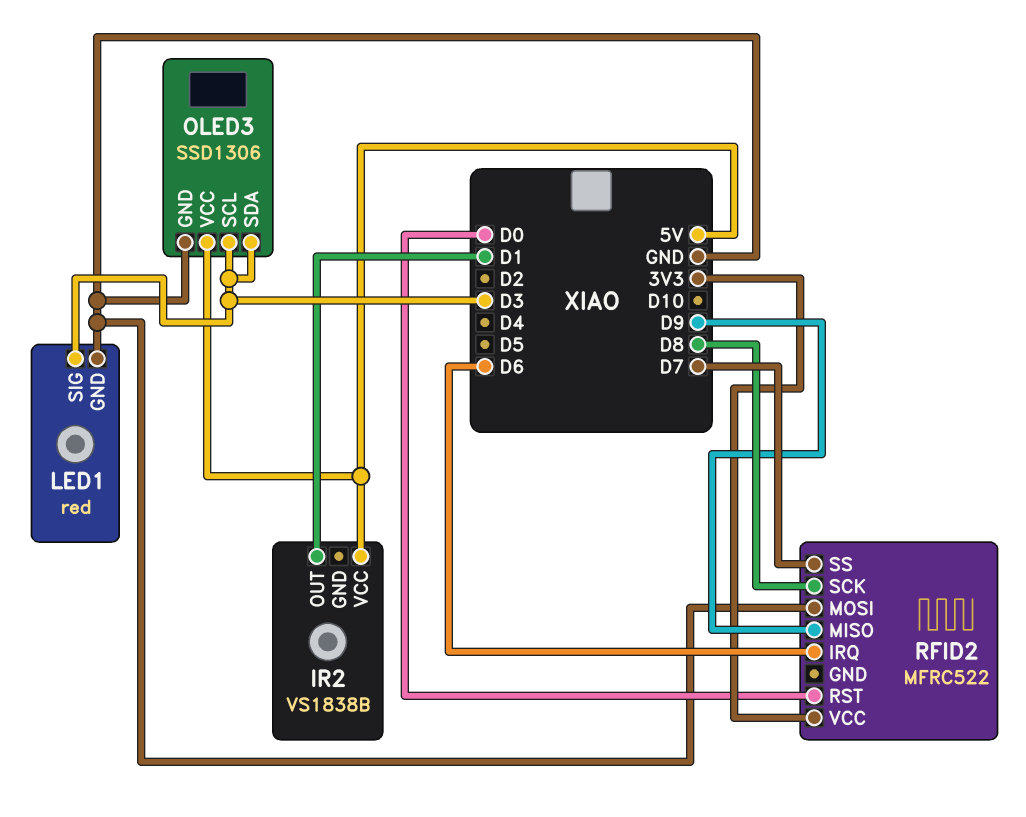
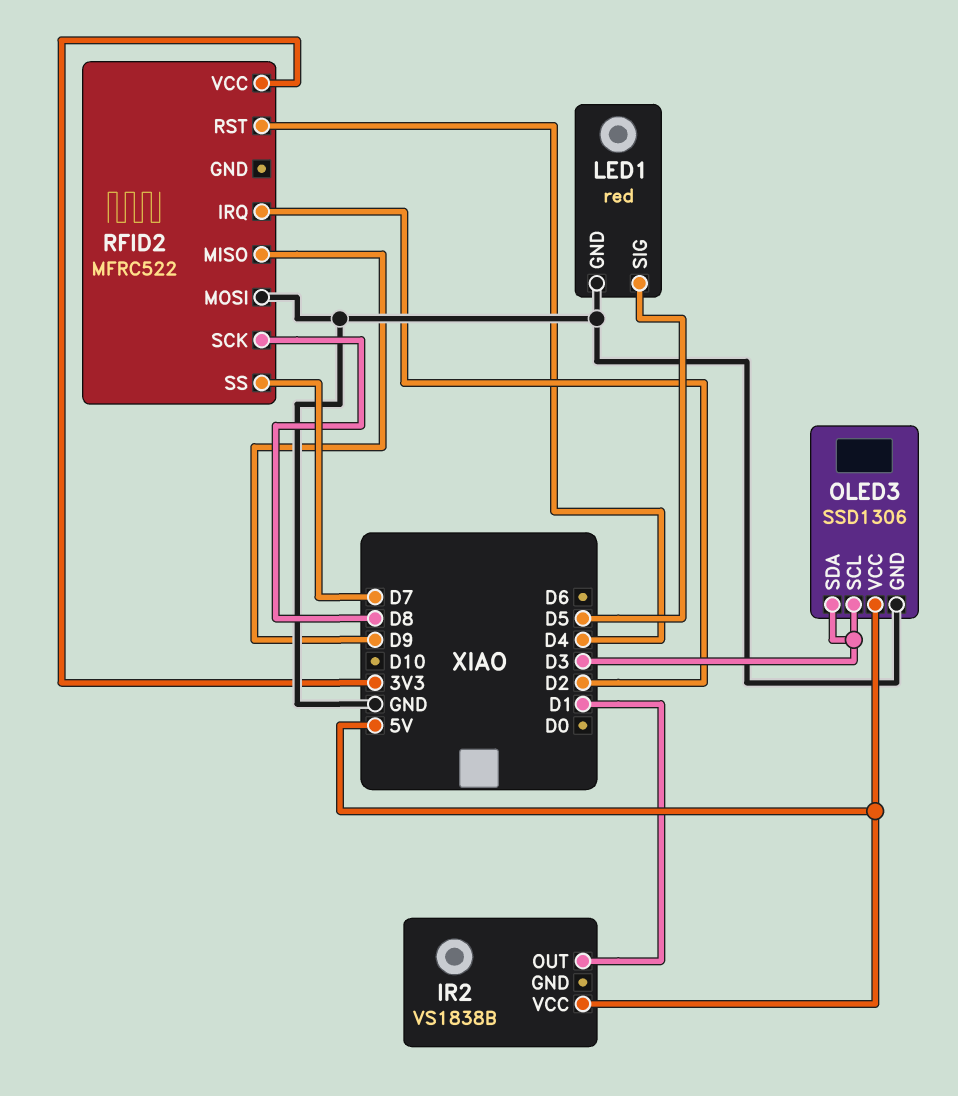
LED1 pin SIG: D3 -> D5
RFID2 pin IRQ: D6 -> D2
RFID2 pin RST: D0 -> D4

